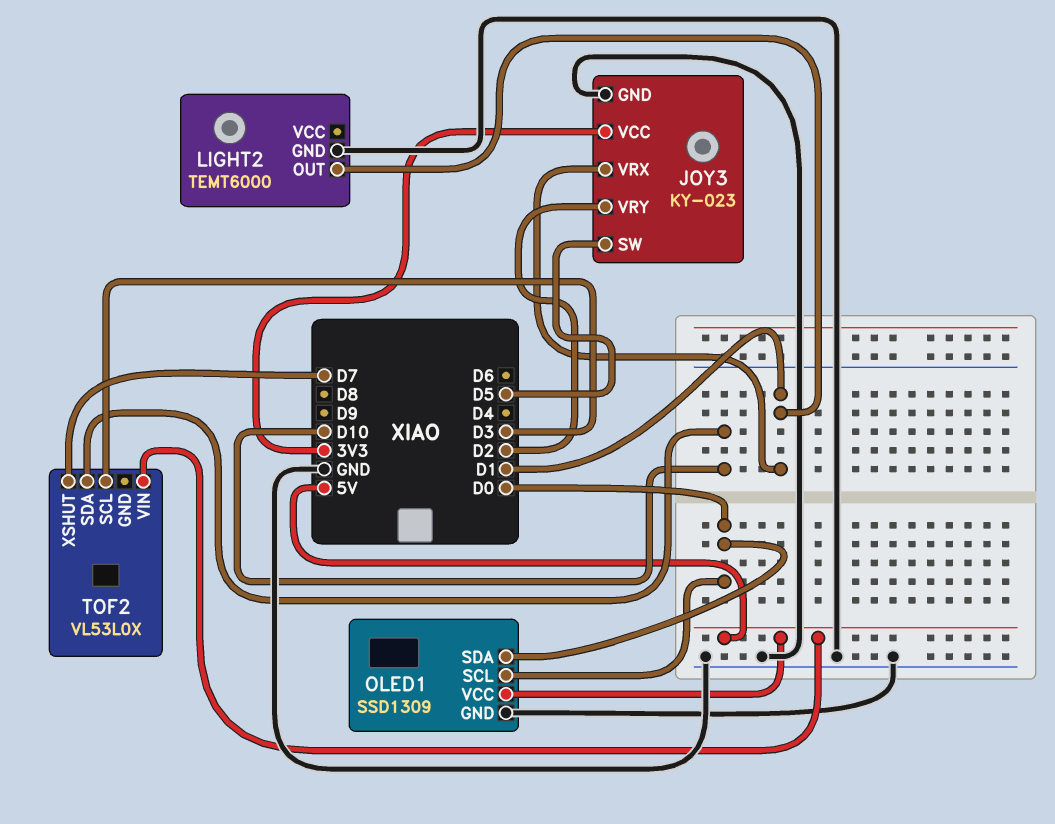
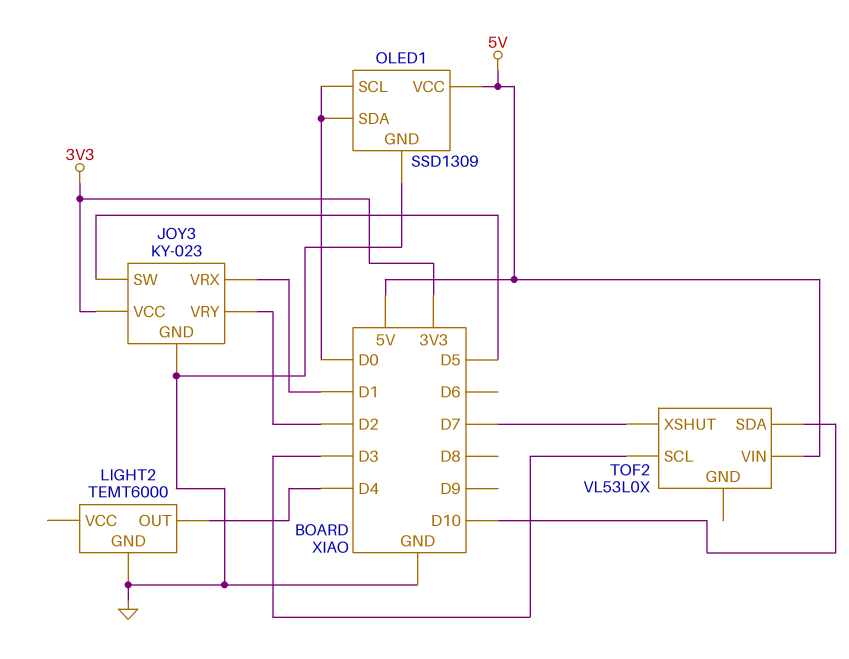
LIGHT2 pin OUT: D1 -> D4

